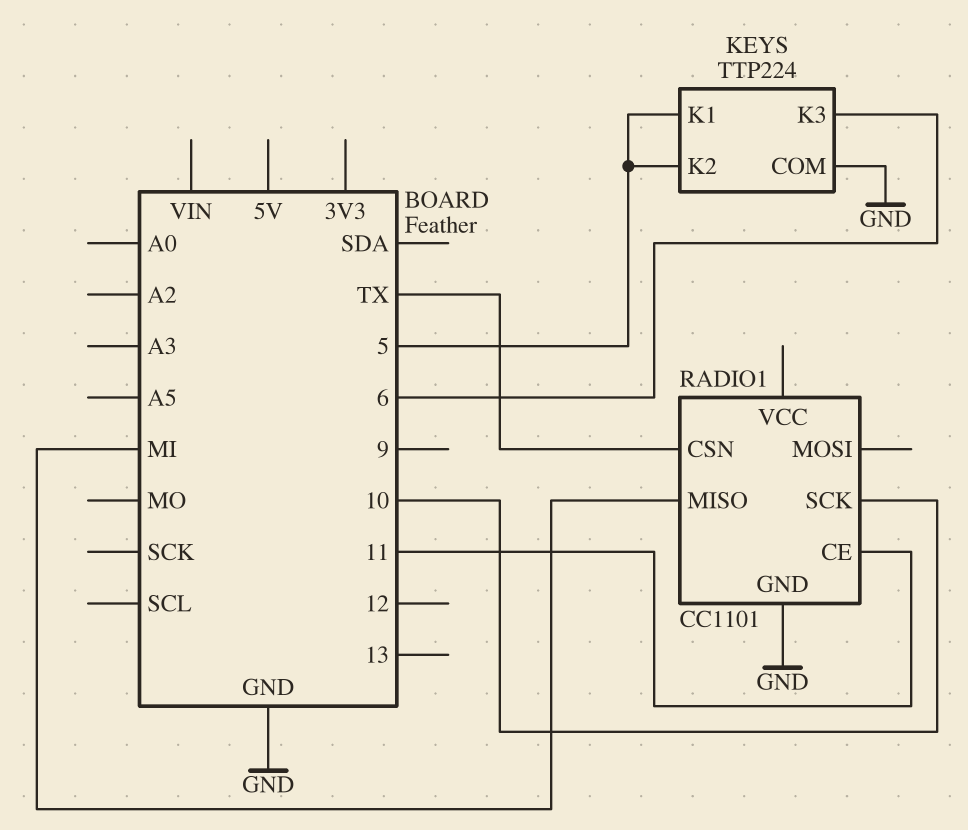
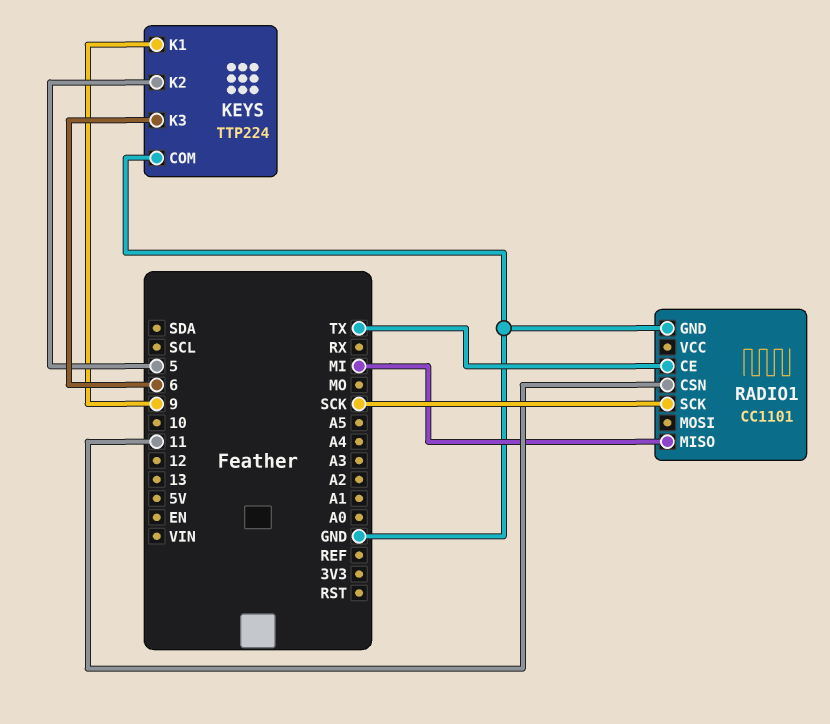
KEYS pin K1: 5 -> 9
RADIO1 pin CE: 11 -> TX
RADIO1 pin CSN: TX -> 11
RADIO1 pin SCK: 10 -> SCK

